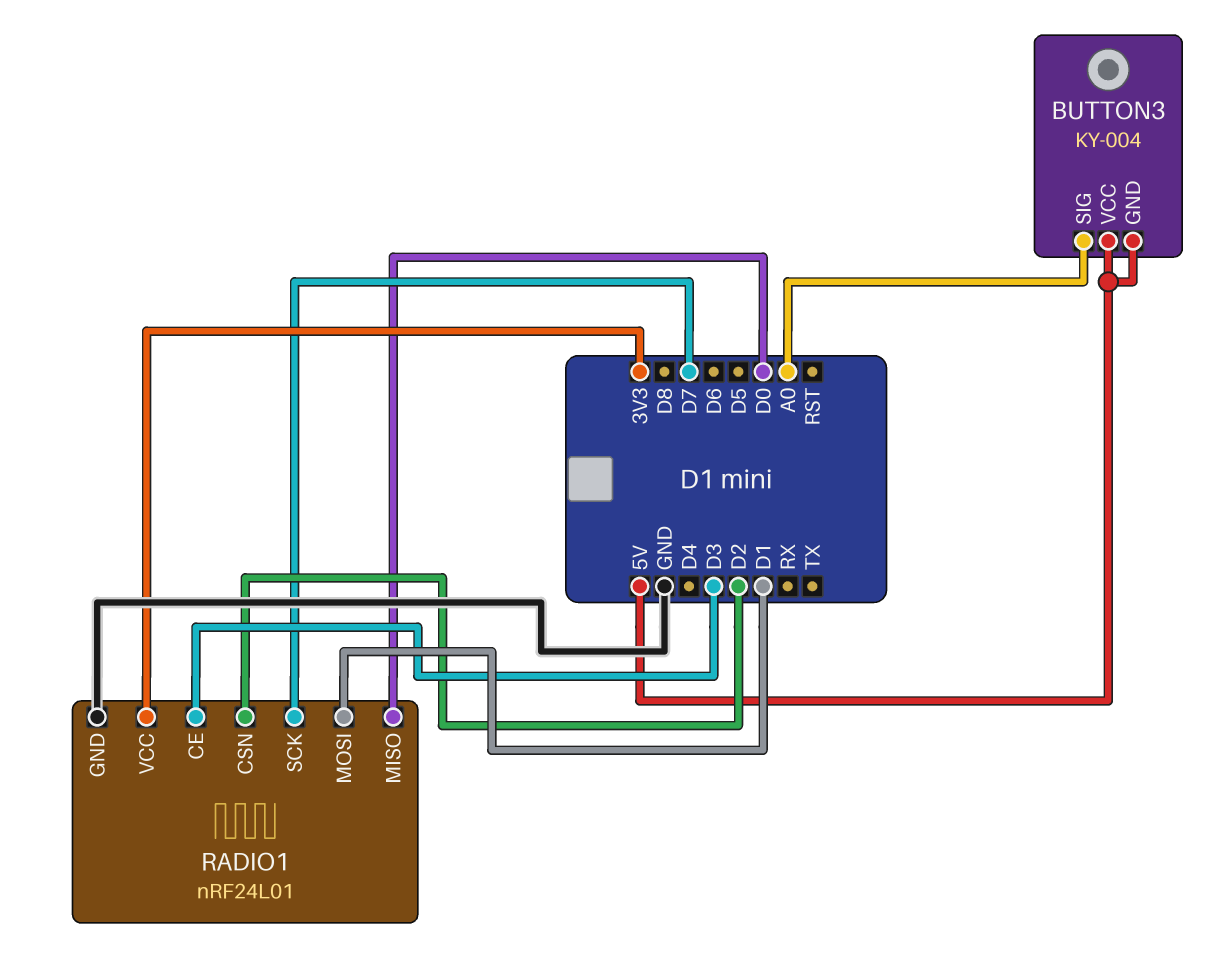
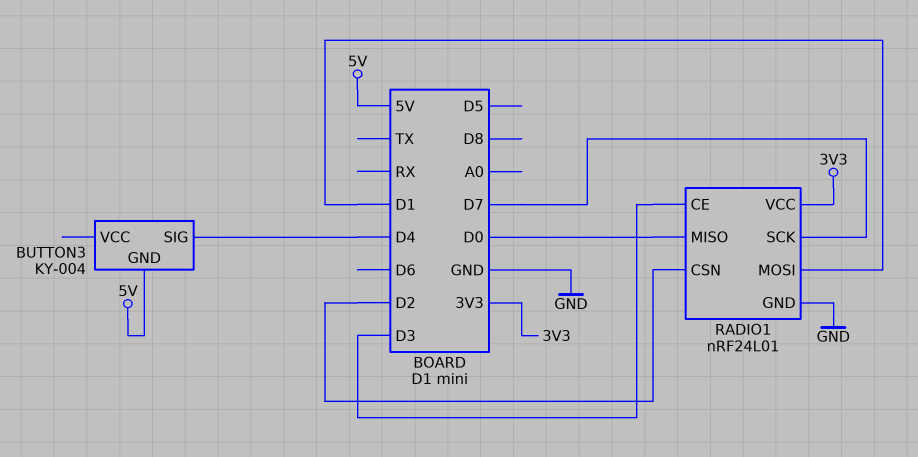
BUTTON3 pin SIG: A0 -> D4
BUTTON3 pin VCC: 5V -> none

